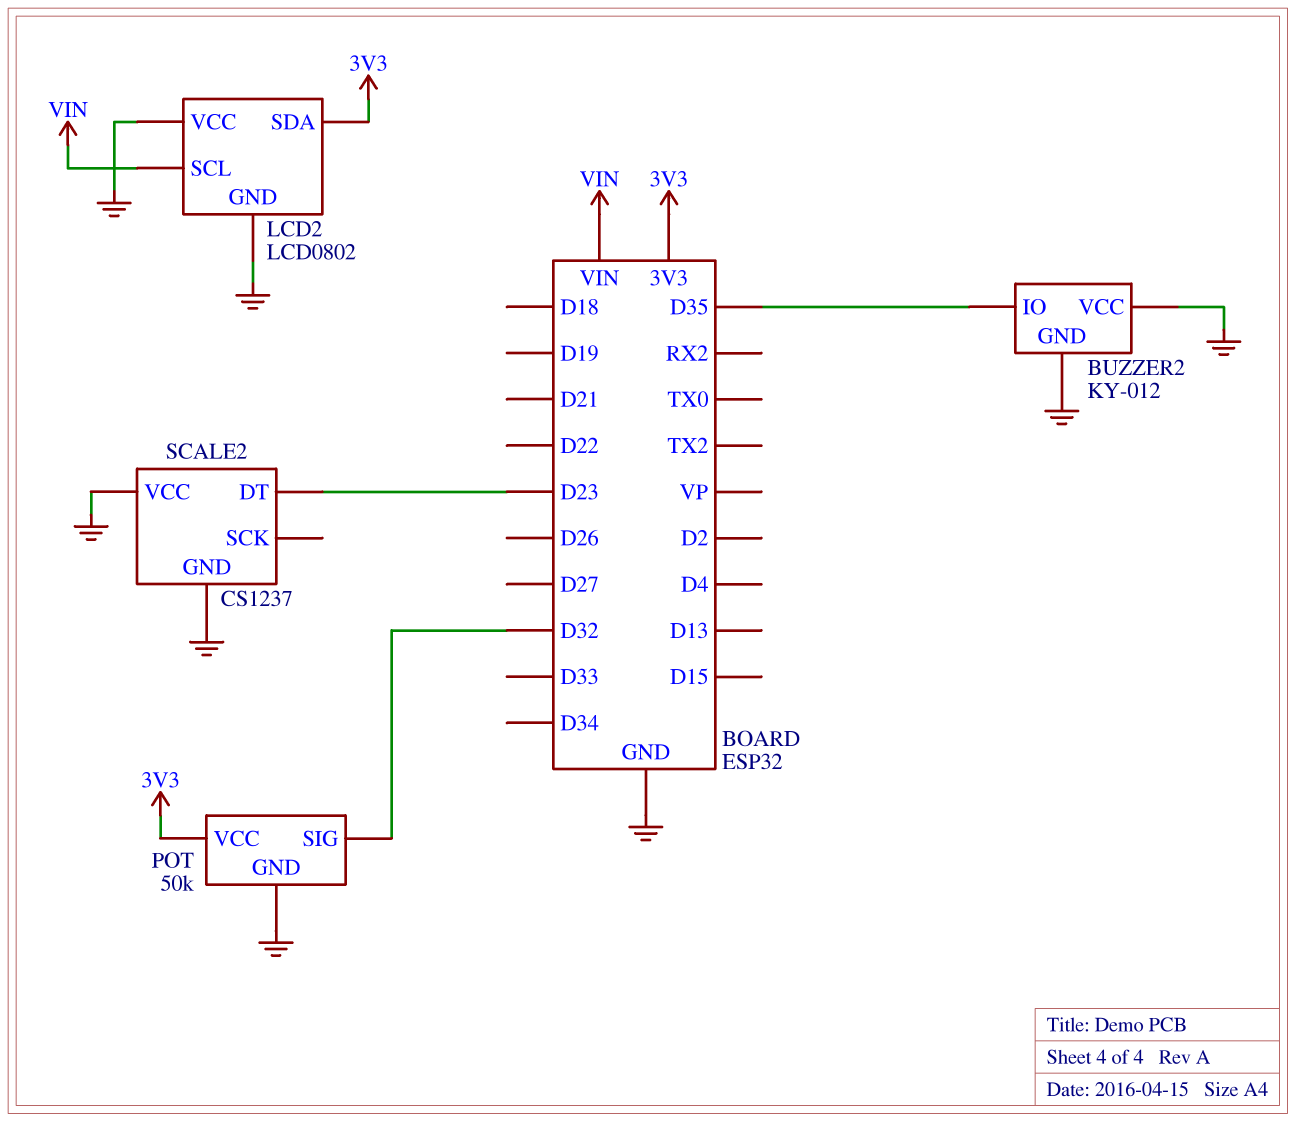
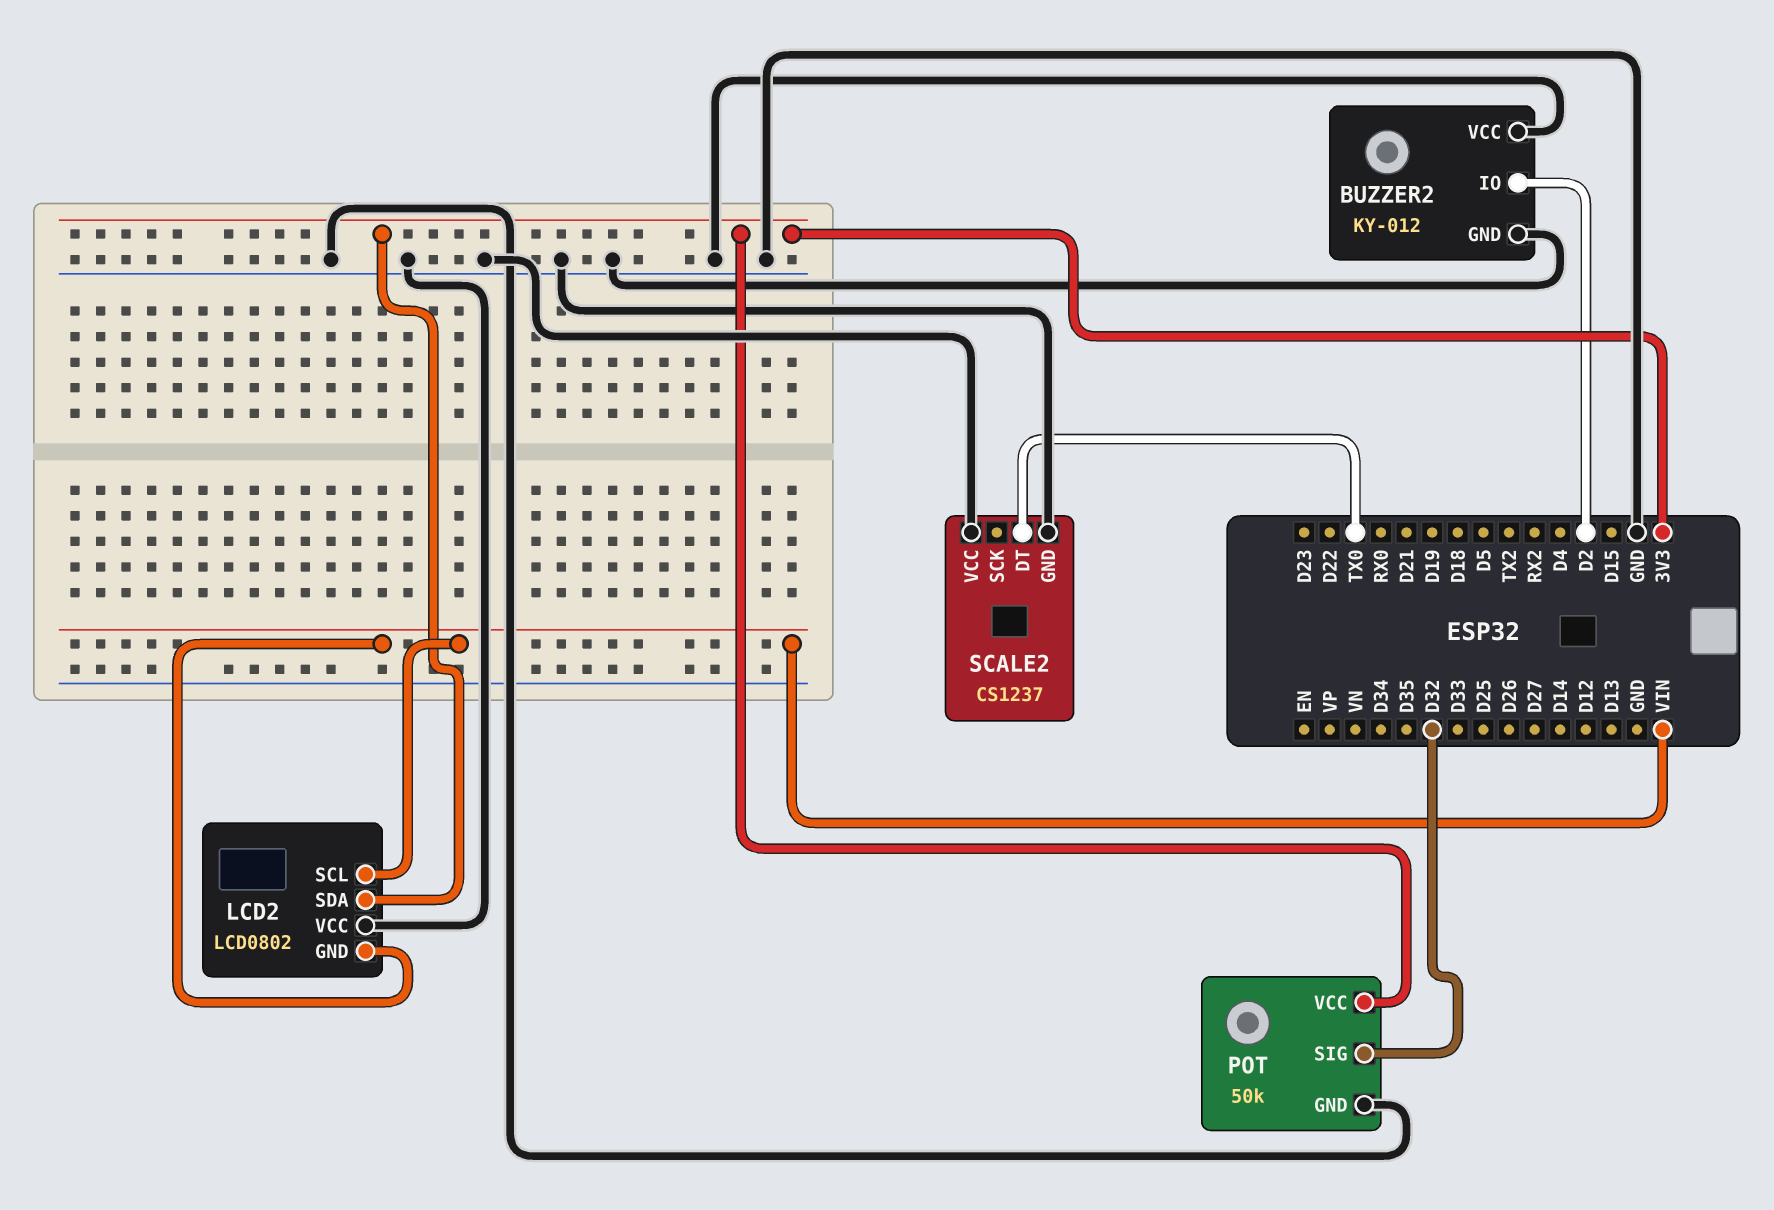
BUZZER2 pin IO: D35 -> D2
LCD2 pin GND: GND -> VIN
SCALE2 pin DT: D23 -> TX0

